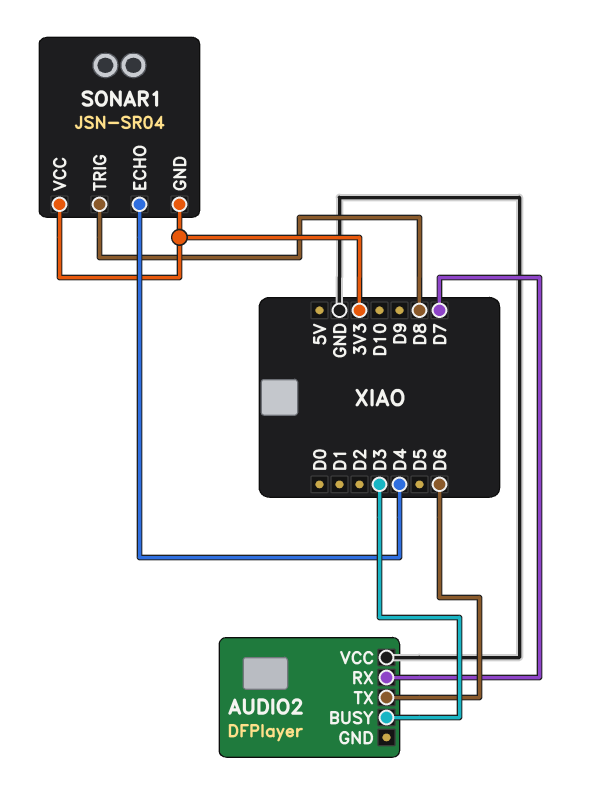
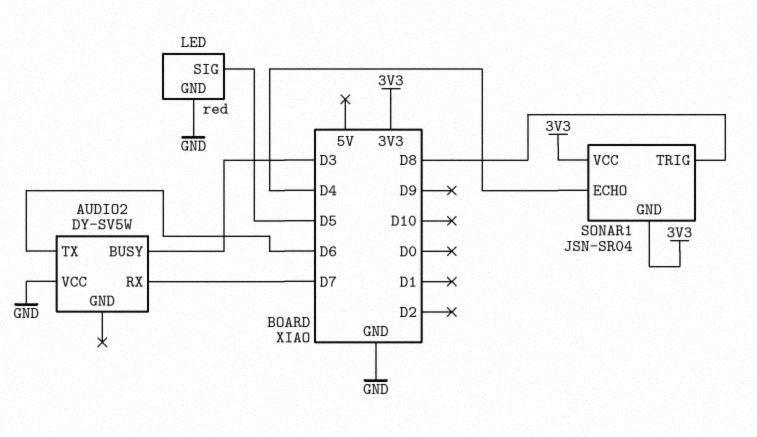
AUDIO2: DFPlayer -> DY-SV5W
LED: none -> red
LED pin GND: none -> GND
LED pin SIG: none -> D5

